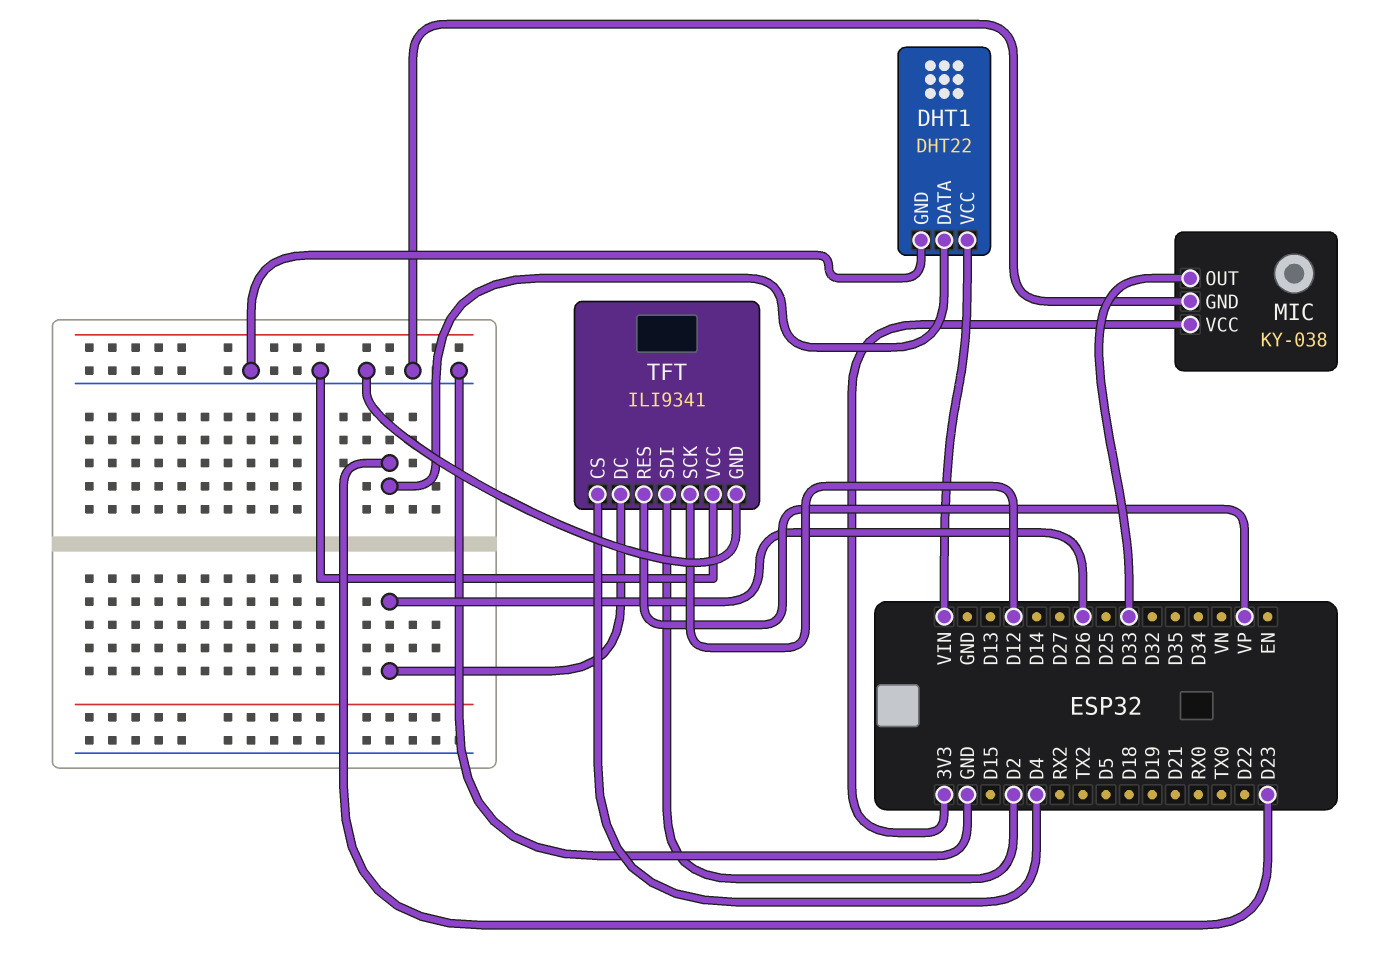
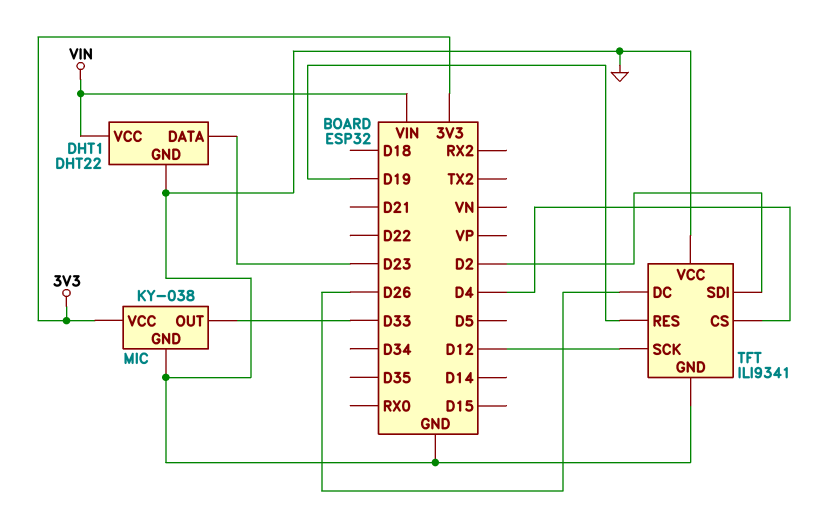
TFT pin RES: VP -> D19

